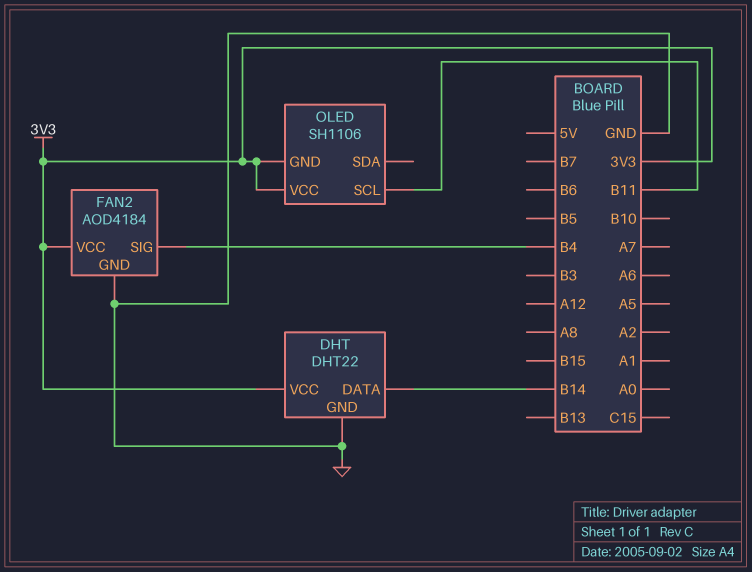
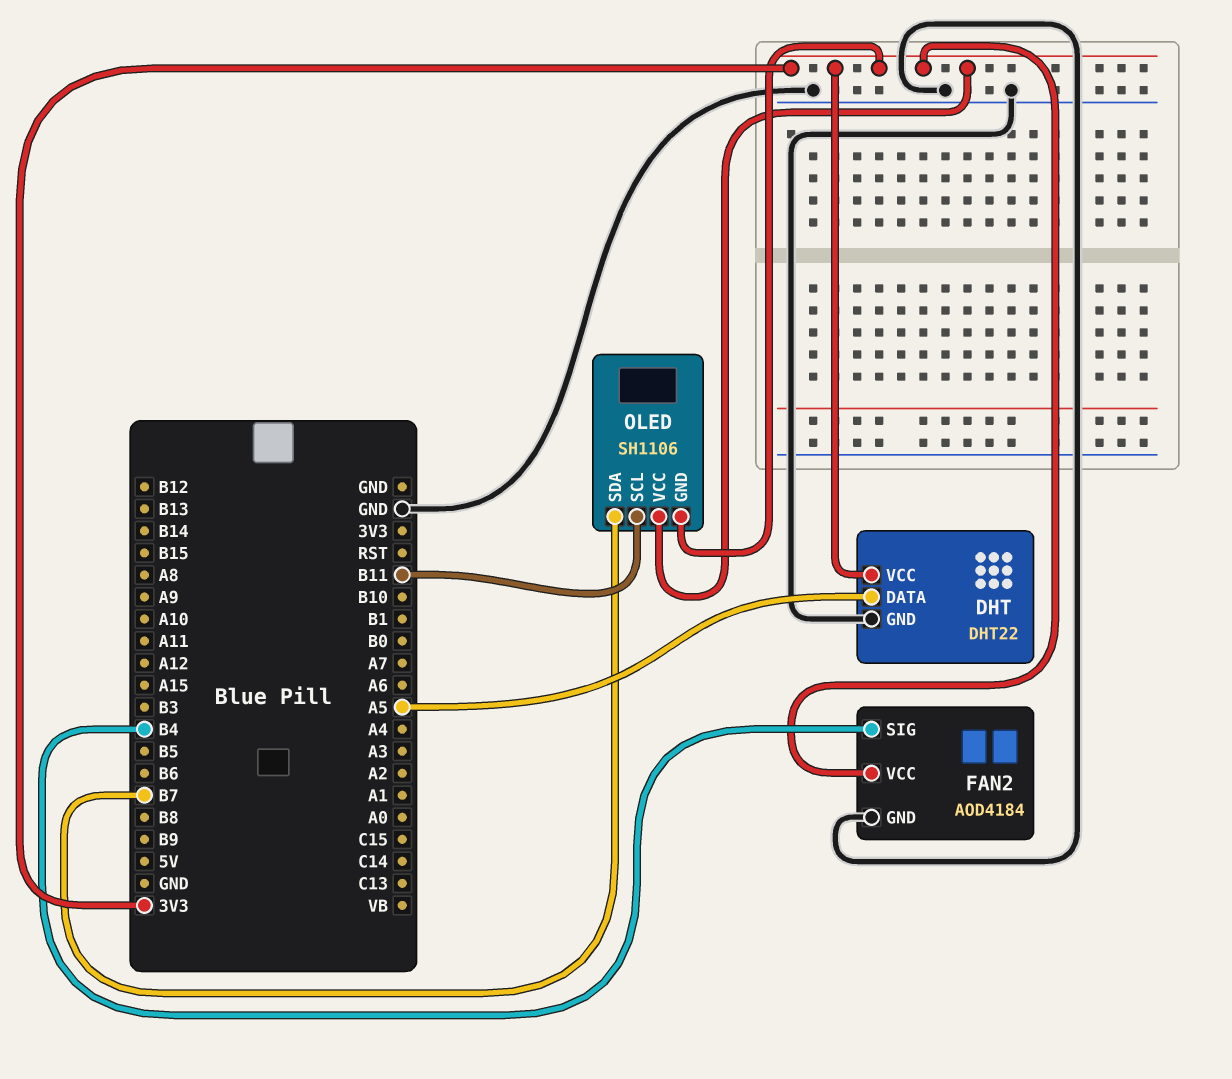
DHT pin DATA: B14 -> A5
OLED pin SDA: none -> B7

